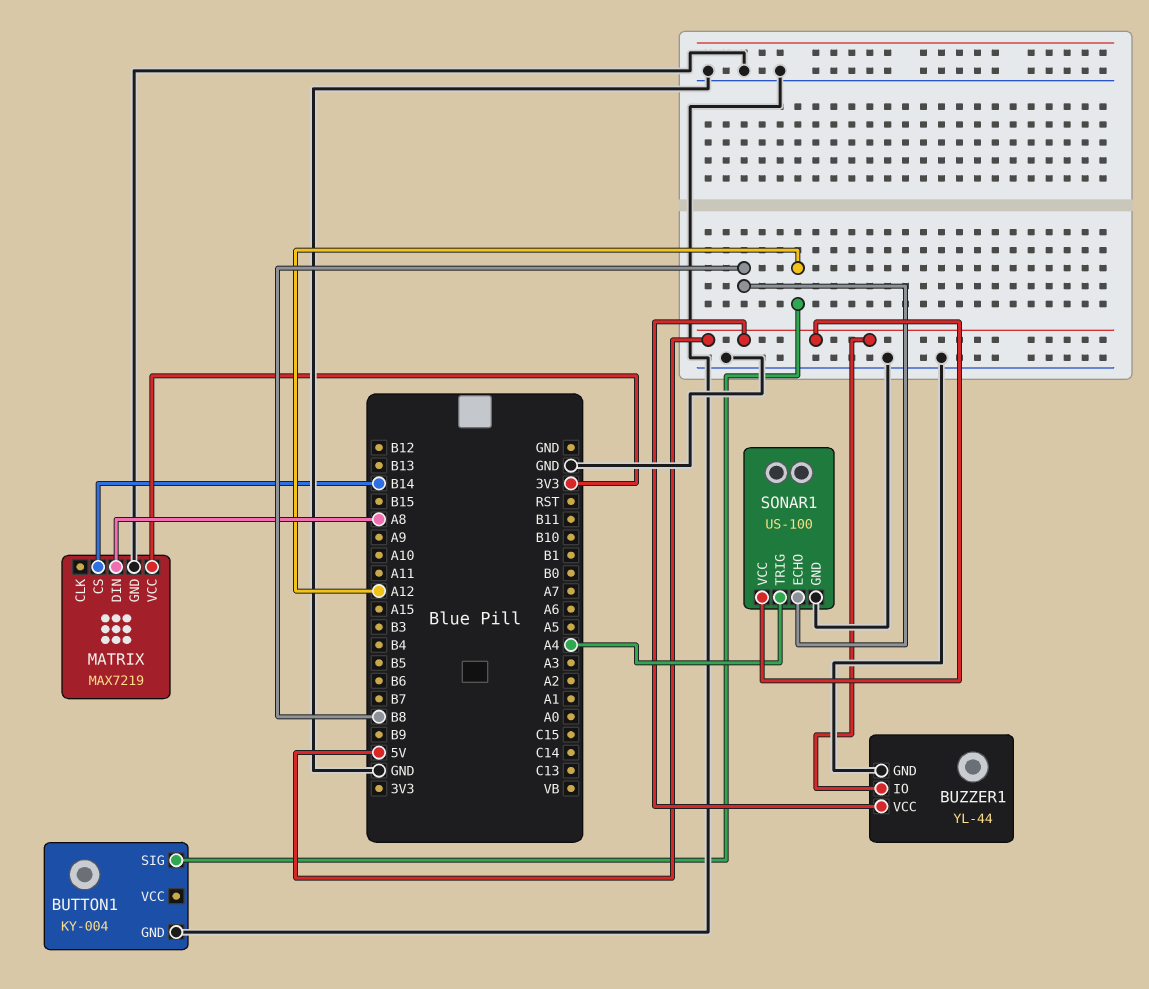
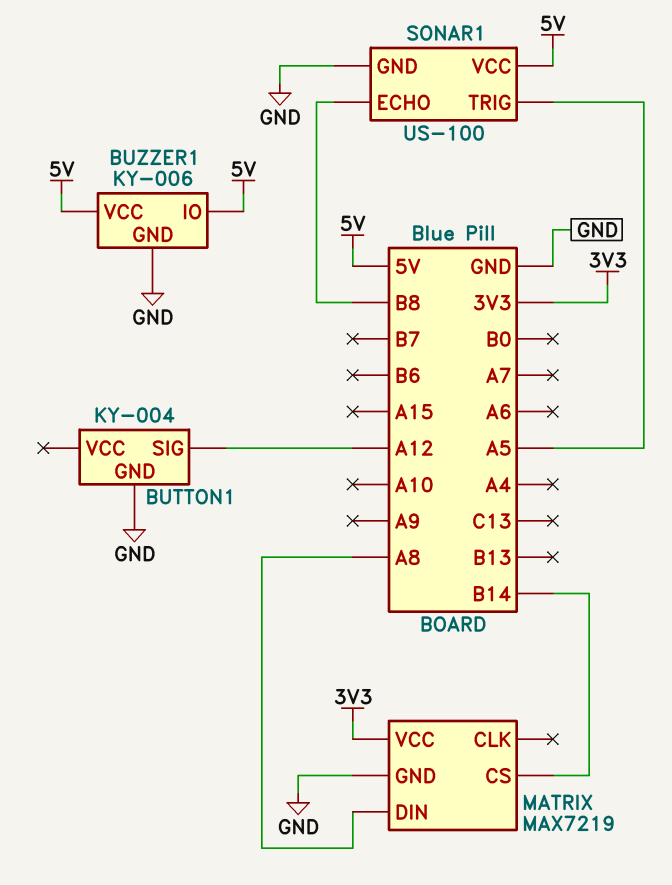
BUZZER1: YL-44 -> KY-006
SONAR1 pin TRIG: A4 -> A5

